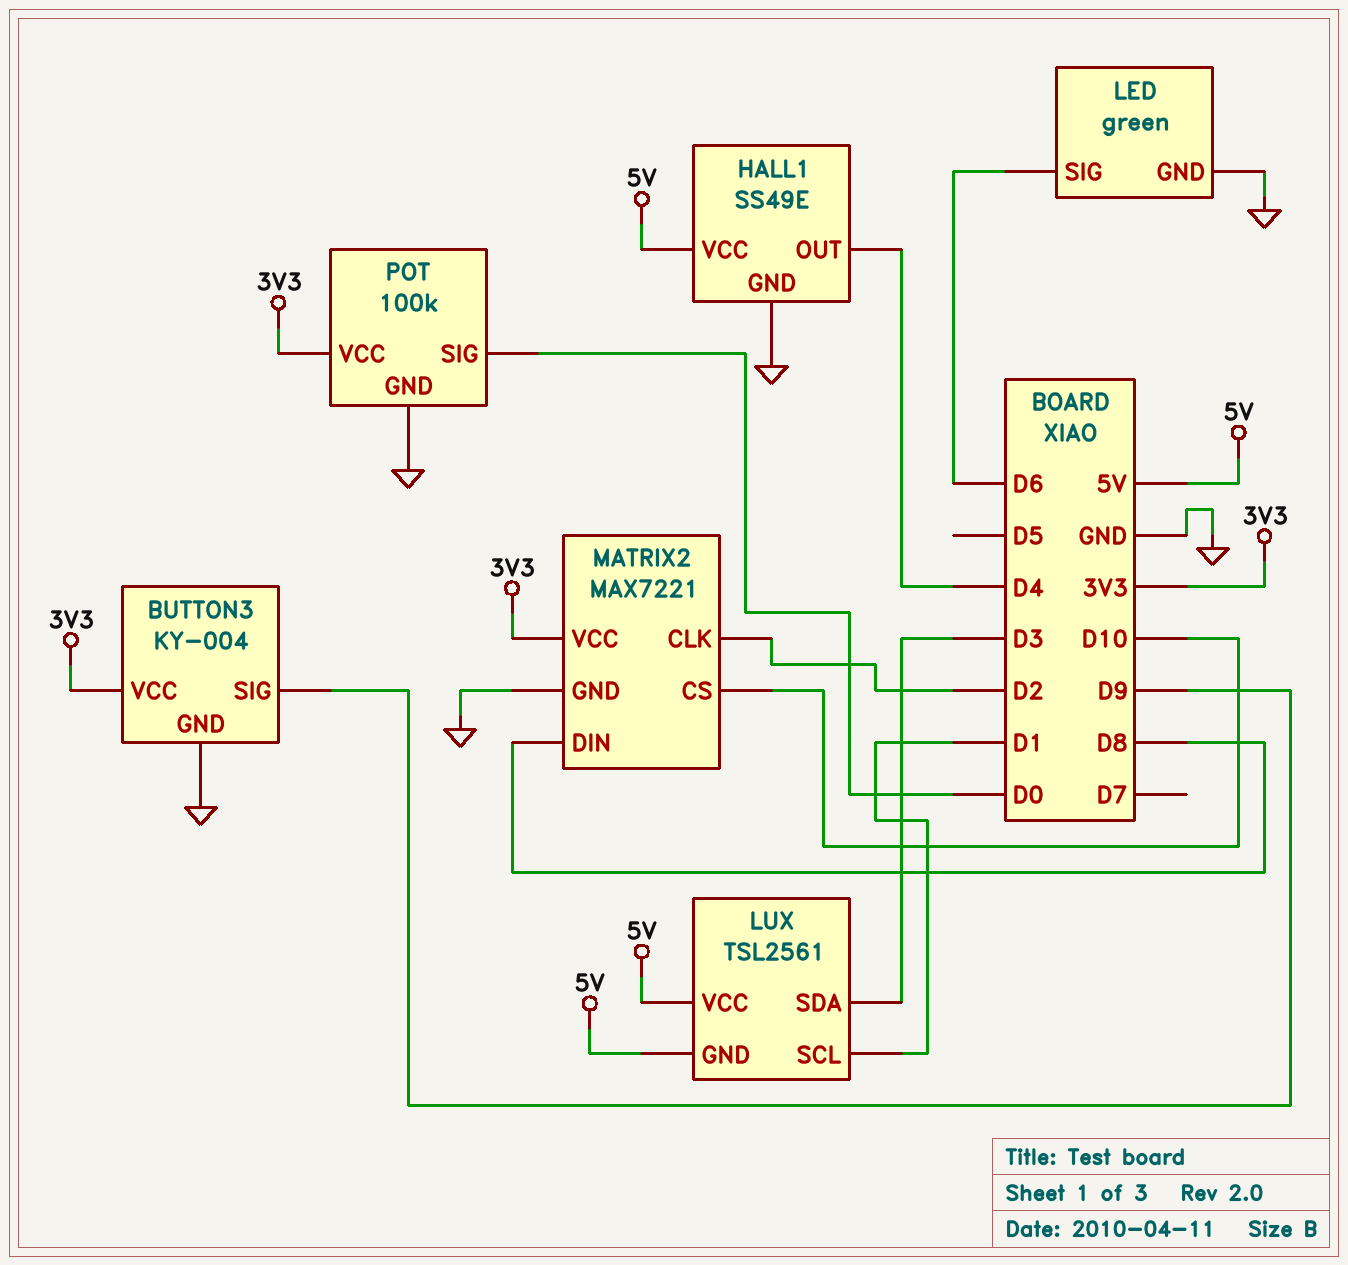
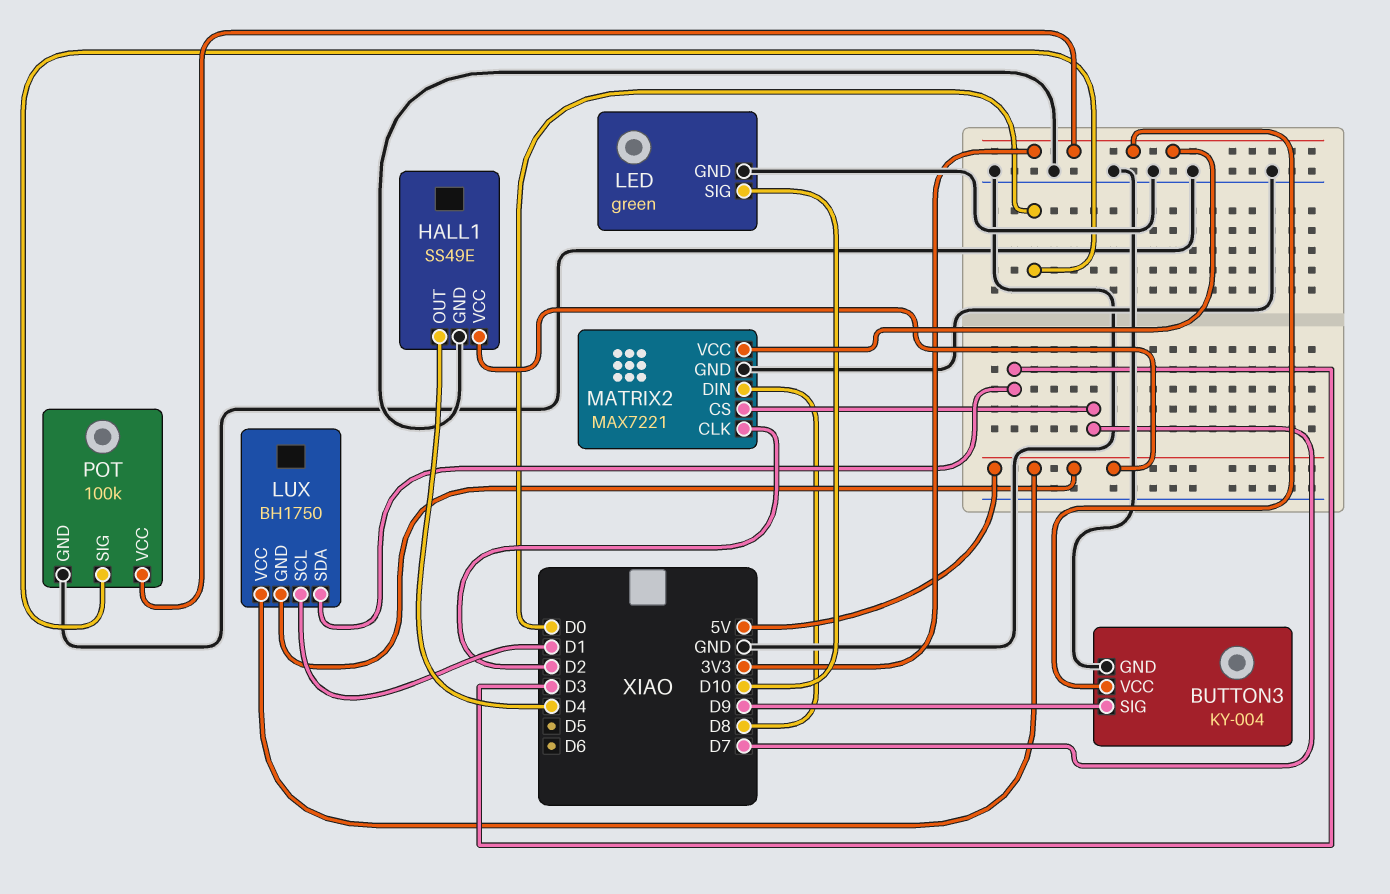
LED pin SIG: D6 -> D10
LUX: TSL2561 -> BH1750
MATRIX2 pin CS: D10 -> D7

